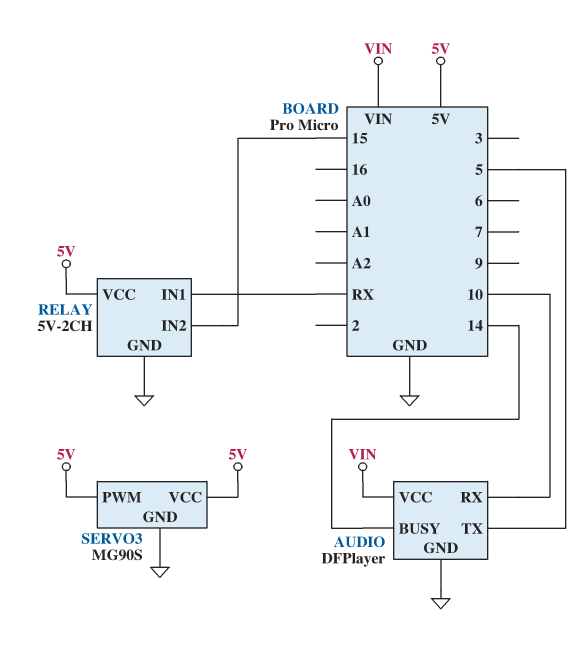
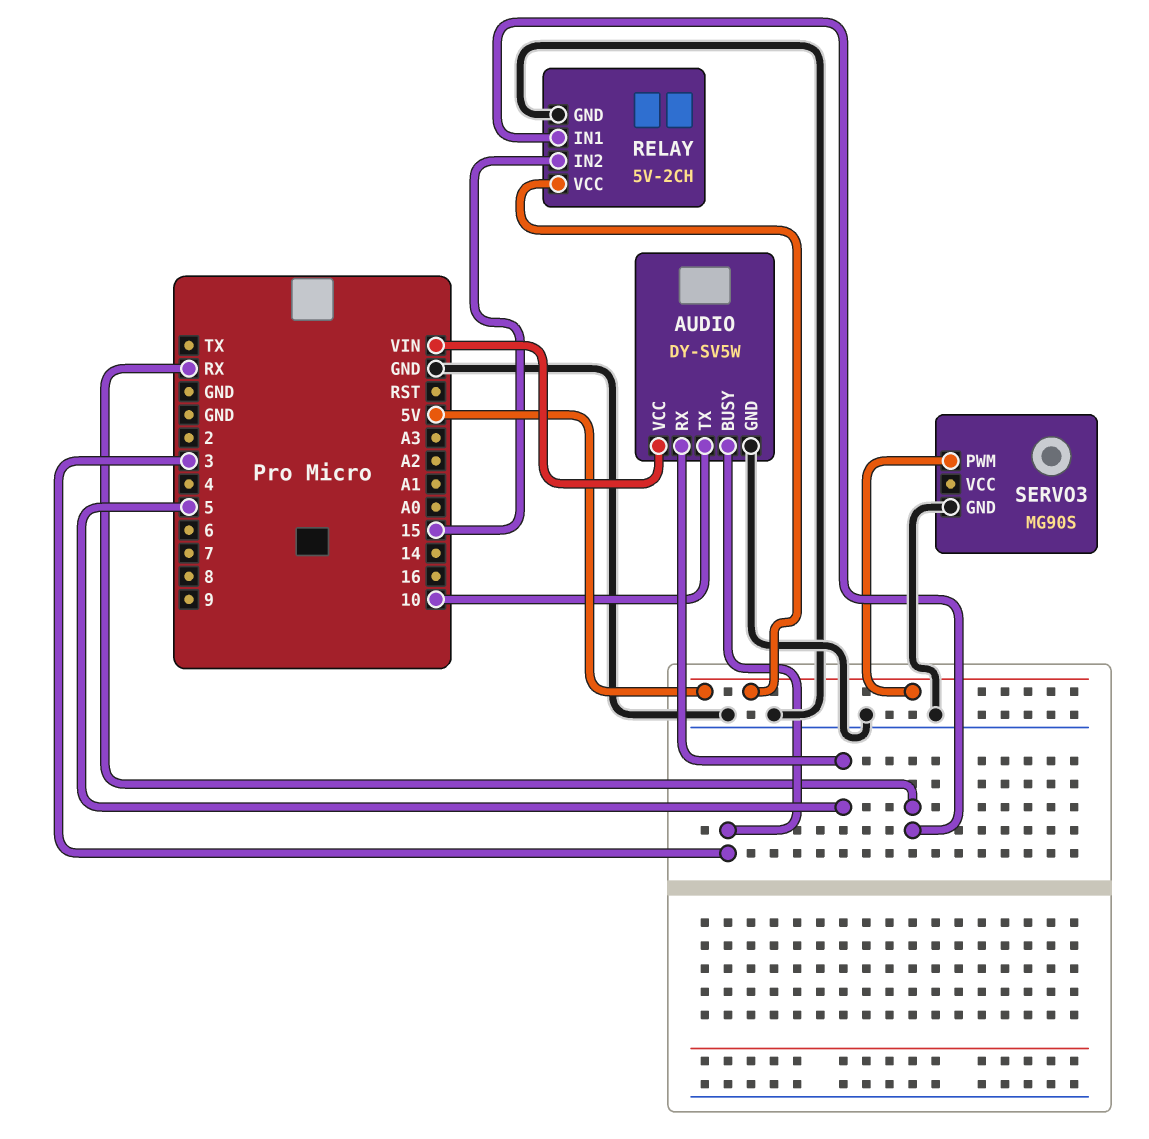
AUDIO: DFPlayer -> DY-SV5W
AUDIO pin BUSY: 14 -> 3
AUDIO pin RX: 10 -> 5
AUDIO pin TX: 5 -> 10
SERVO3 pin VCC: 5V -> none

